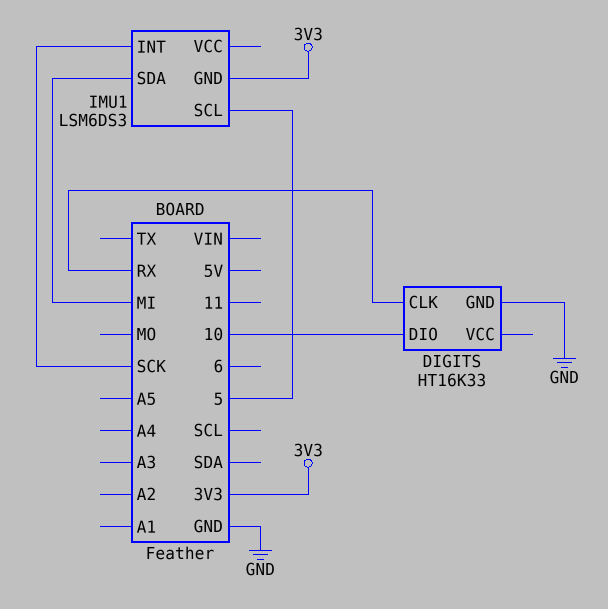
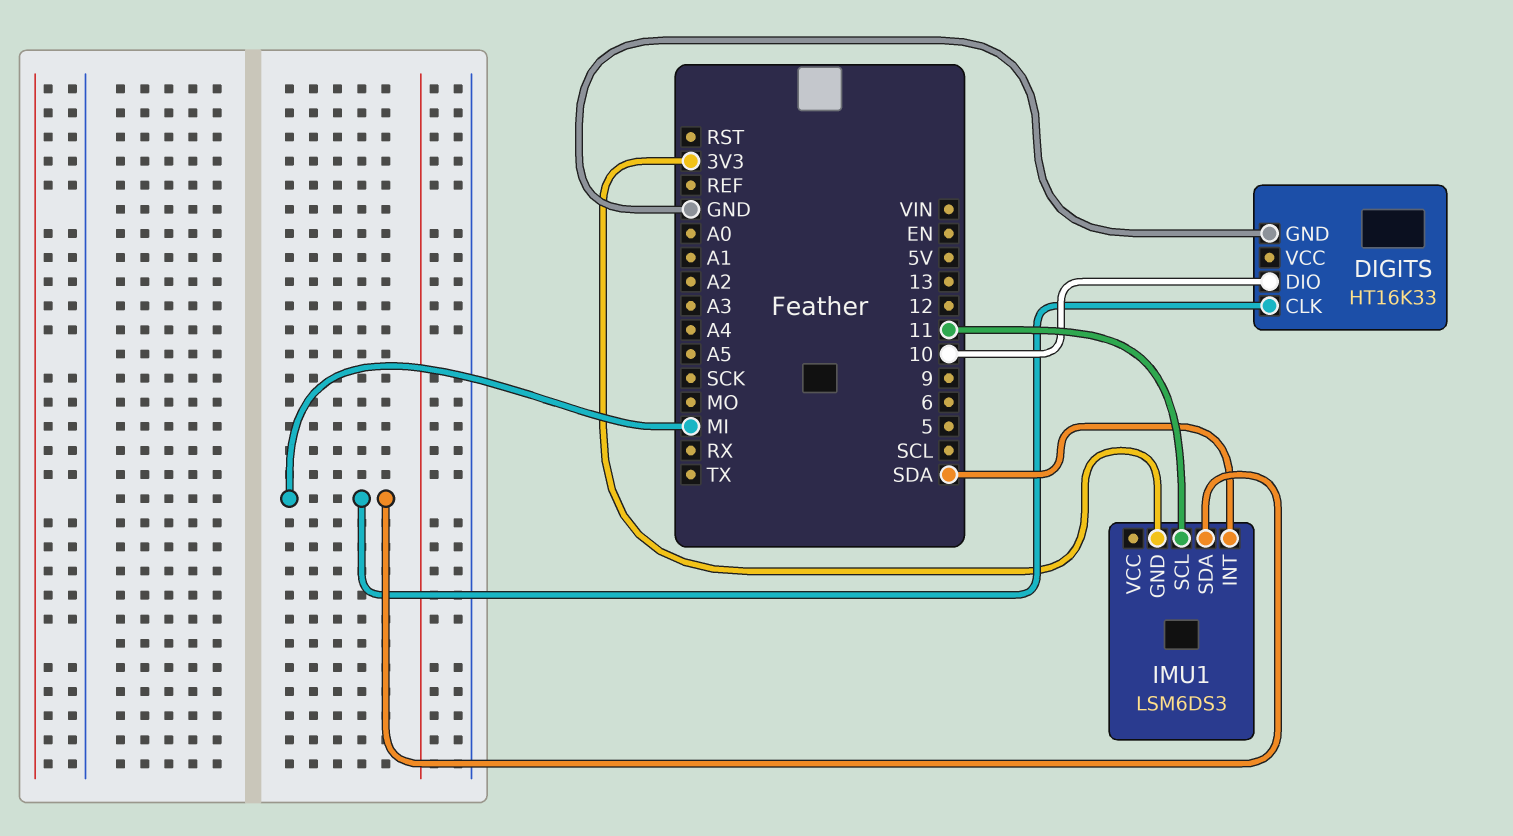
DIGITS pin CLK: RX -> MI
IMU1 pin INT: SCK -> SDA
IMU1 pin SCL: 5 -> 11

